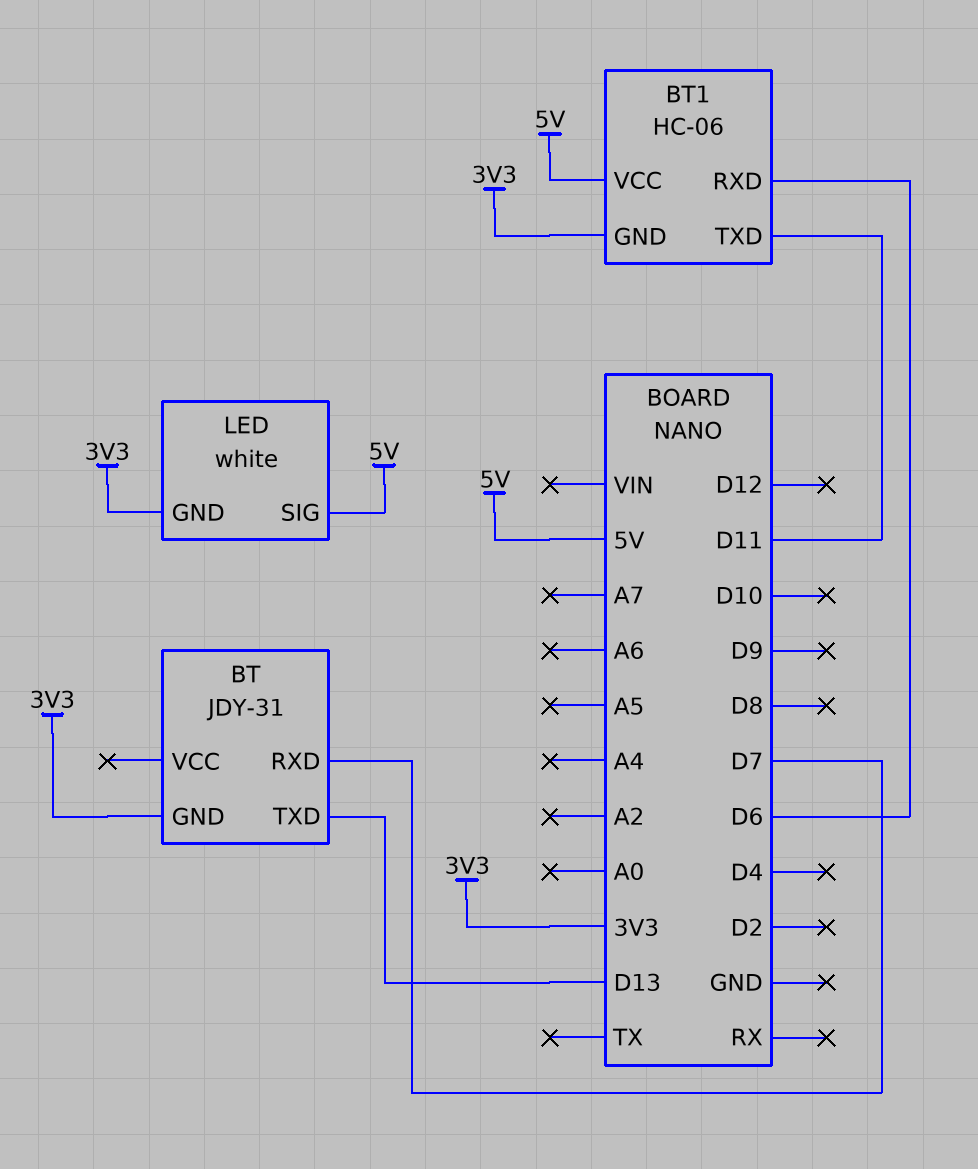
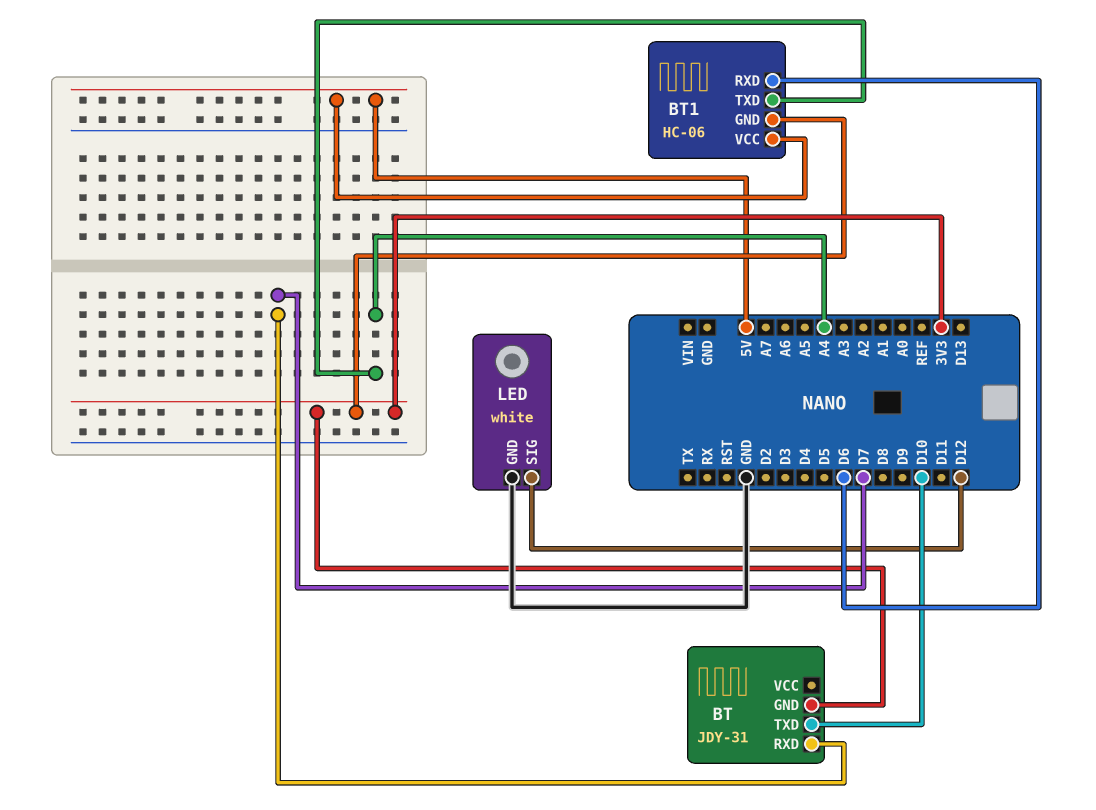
BT pin TXD: D13 -> D10
BT1 pin TXD: D11 -> A4
LED pin GND: 3V3 -> GND
LED pin SIG: 5V -> D12

